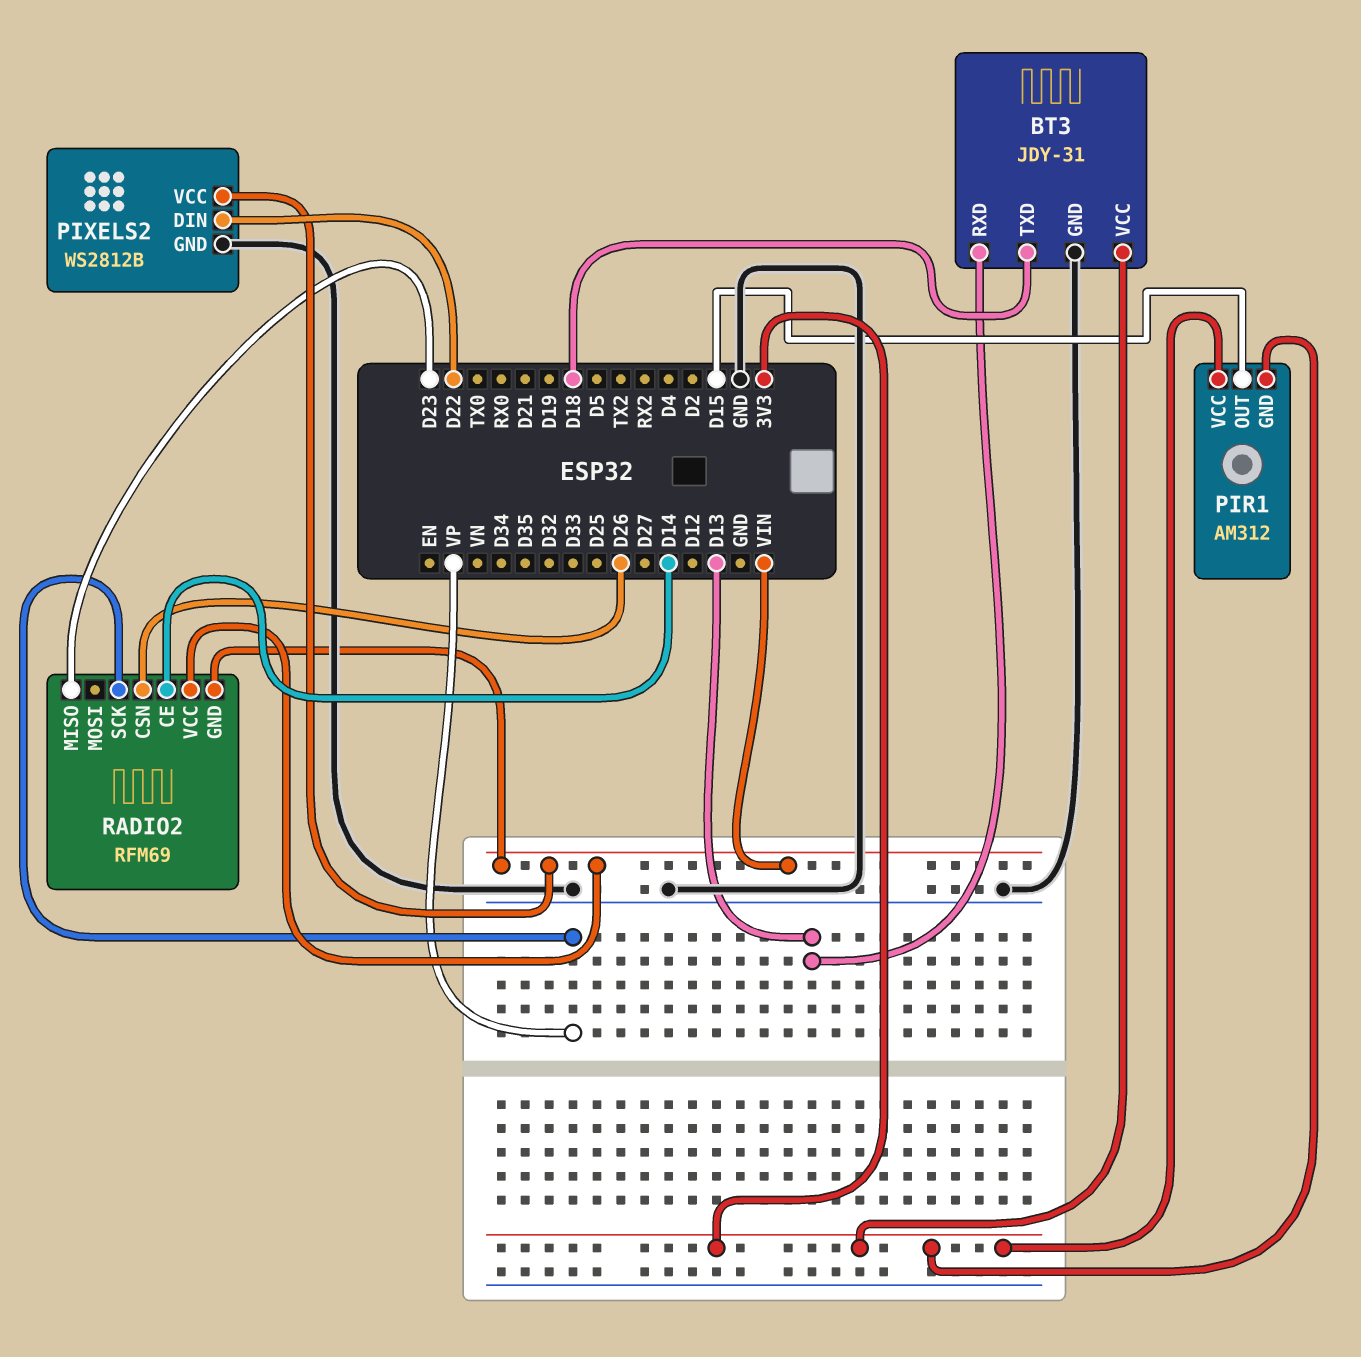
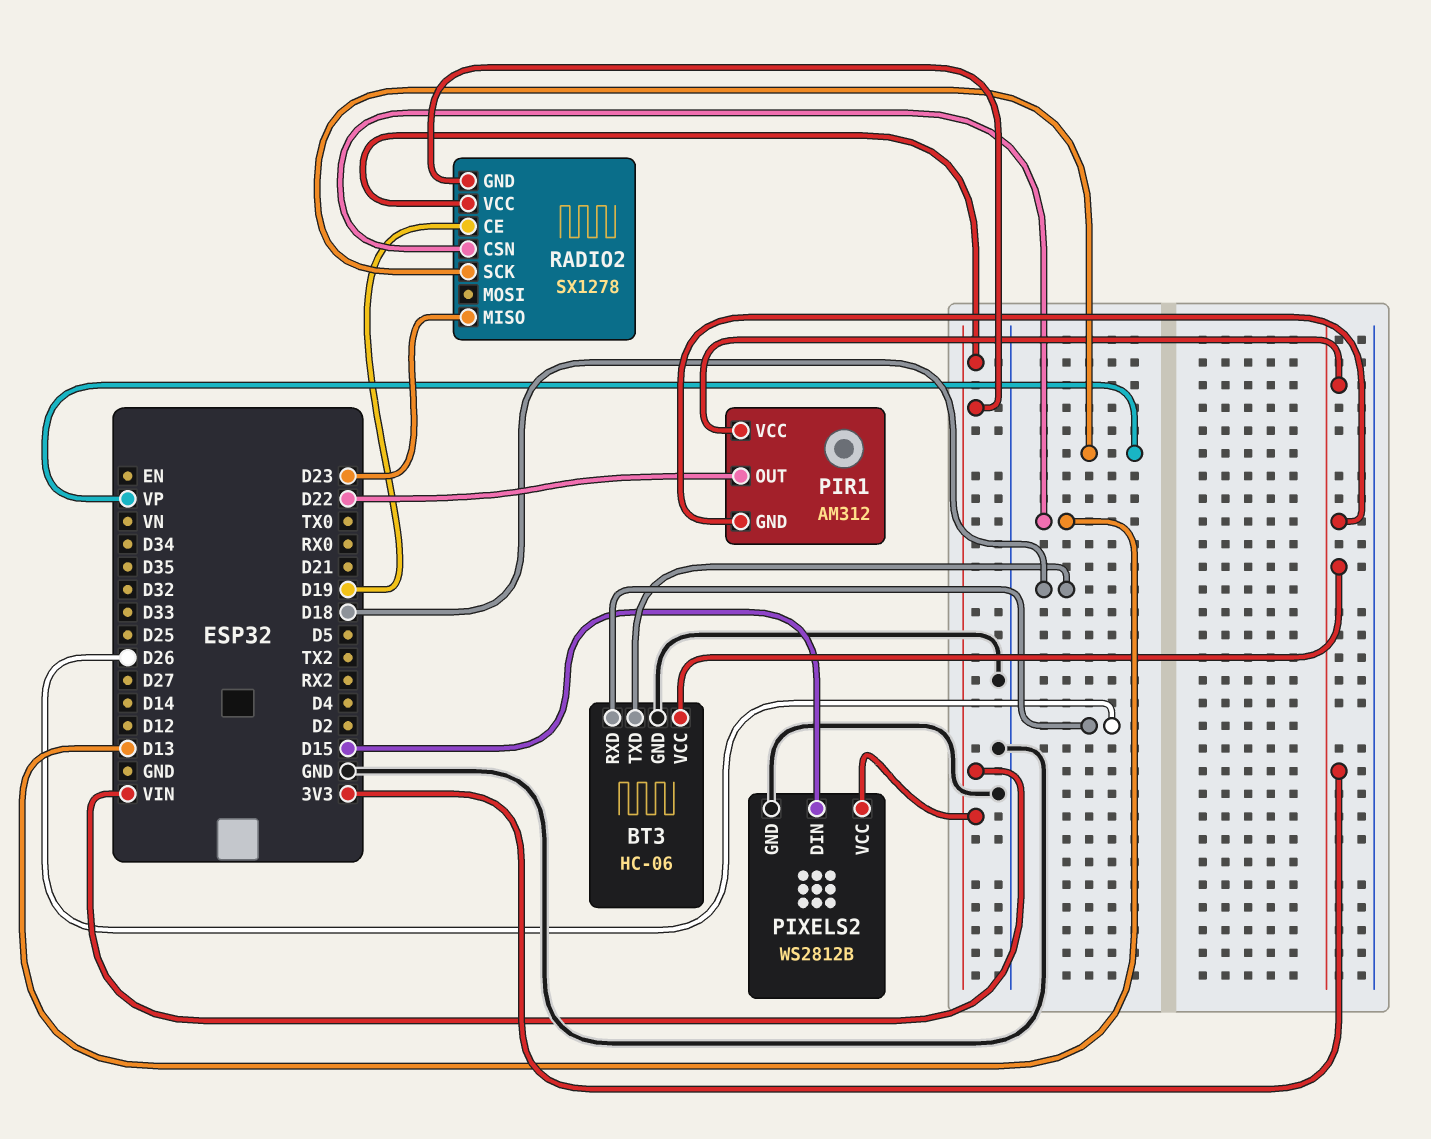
BT3: JDY-31 -> HC-06
BT3 pin RXD: D13 -> D26
PIR1 pin OUT: D15 -> D22
PIXELS2 pin DIN: D22 -> D15
RADIO2: RFM69 -> SX1278
RADIO2 pin CE: D14 -> D19
RADIO2 pin CSN: D26 -> D13

